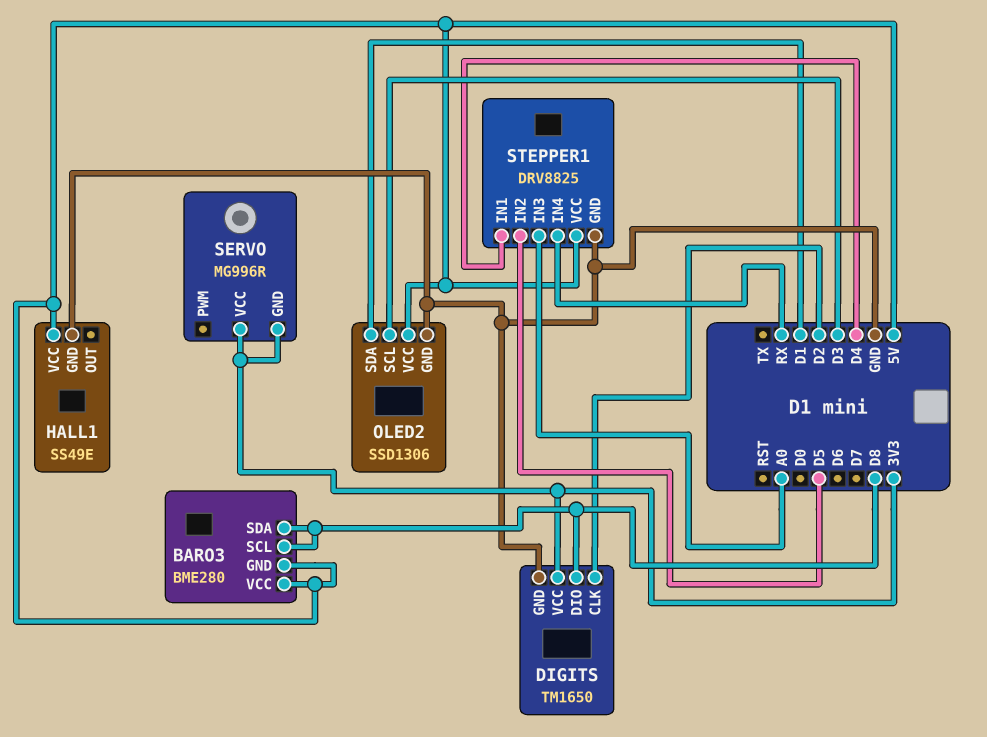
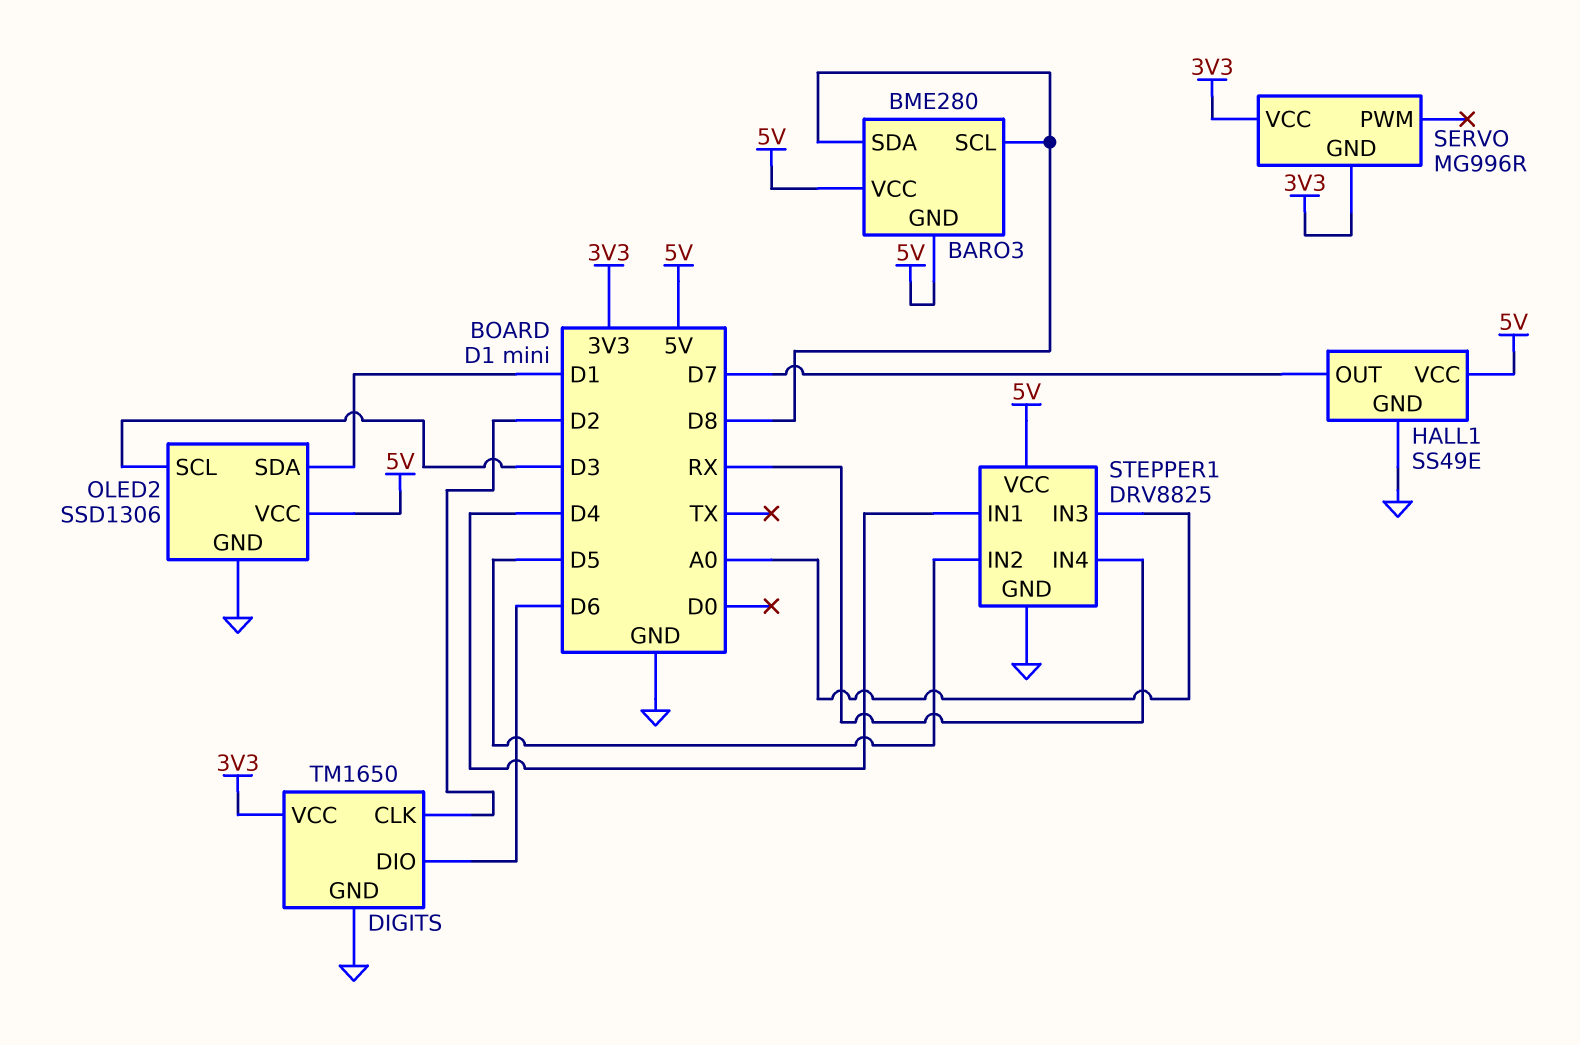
DIGITS pin DIO: D8 -> D6
HALL1 pin OUT: none -> D7

